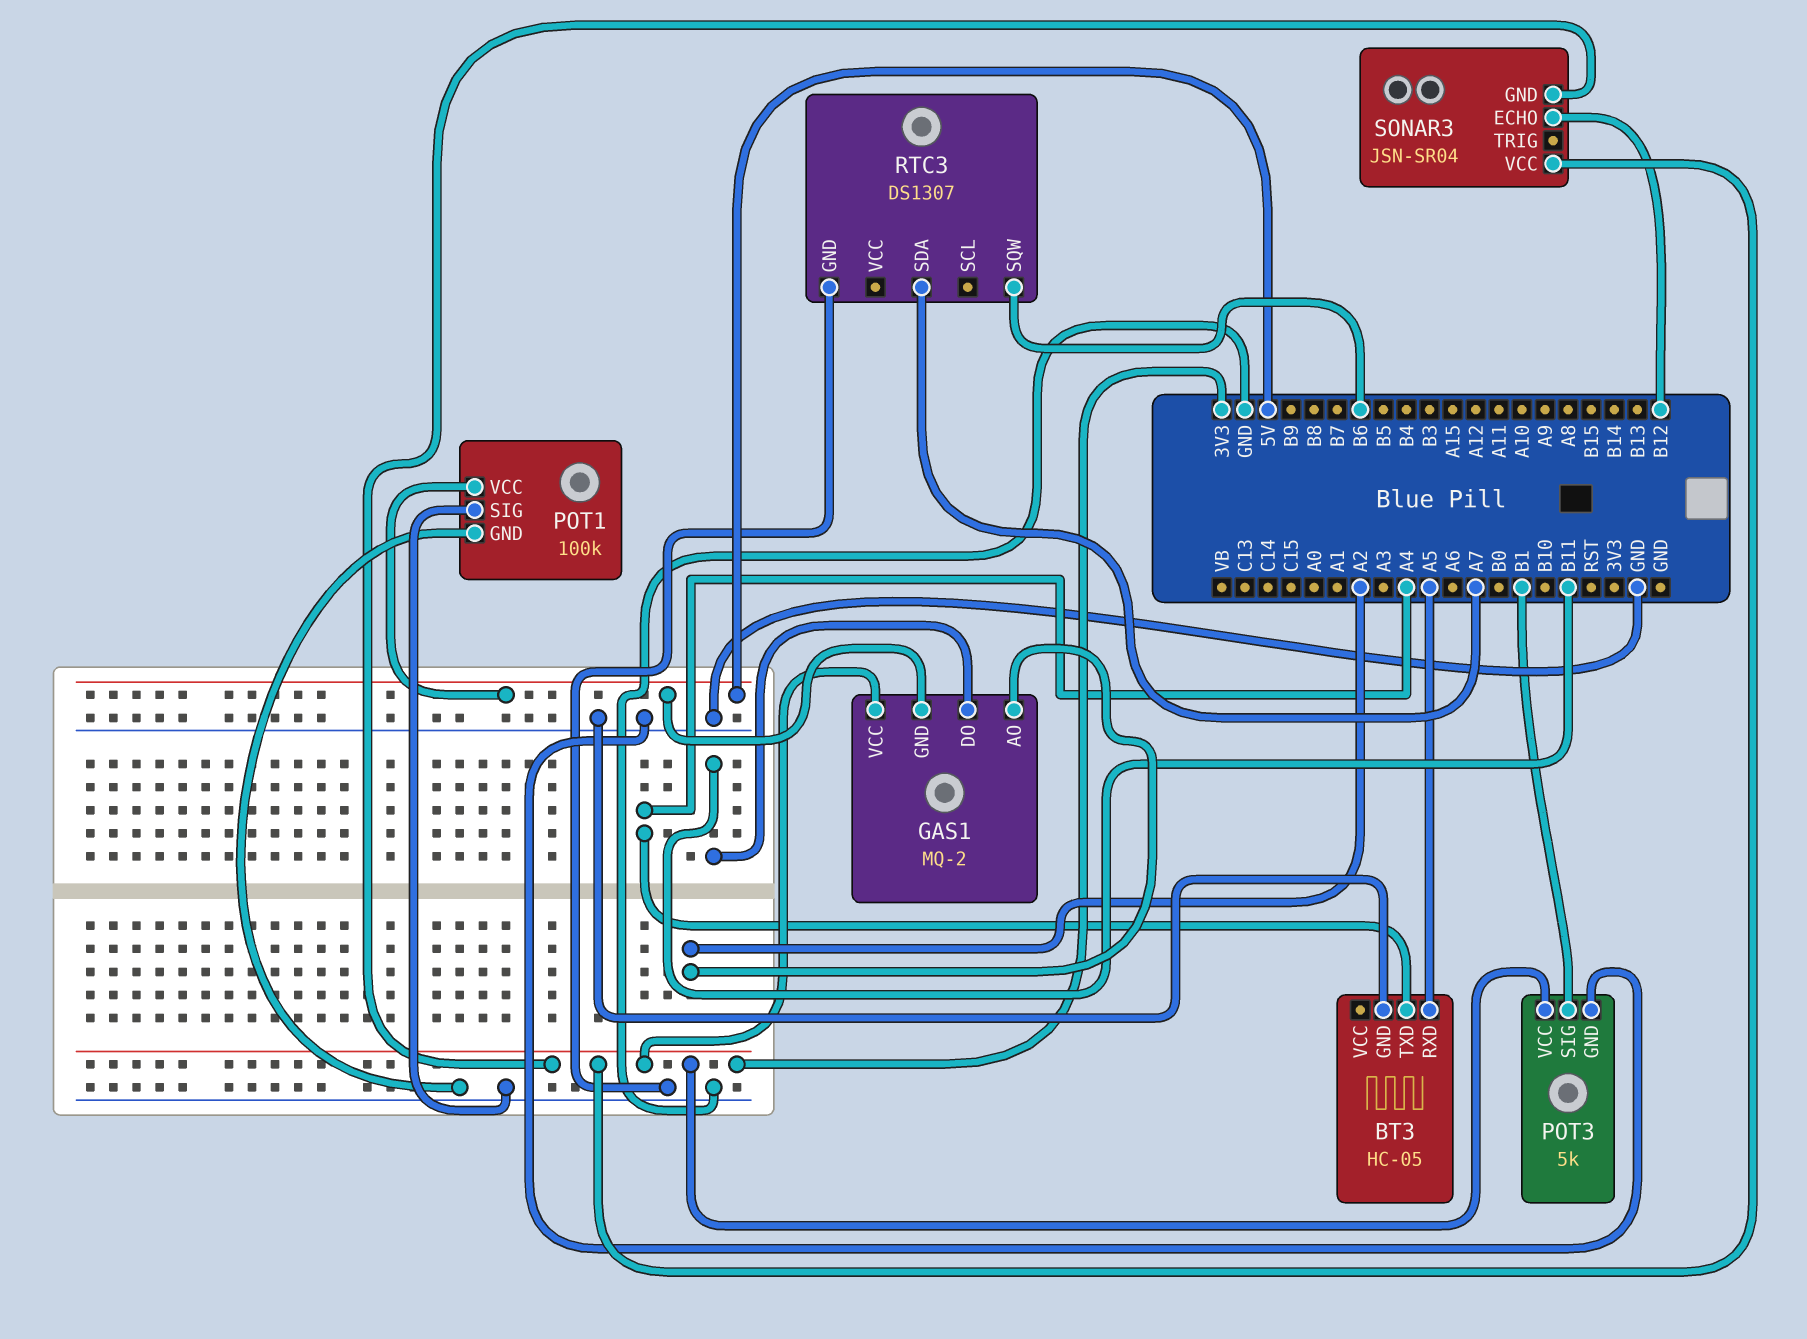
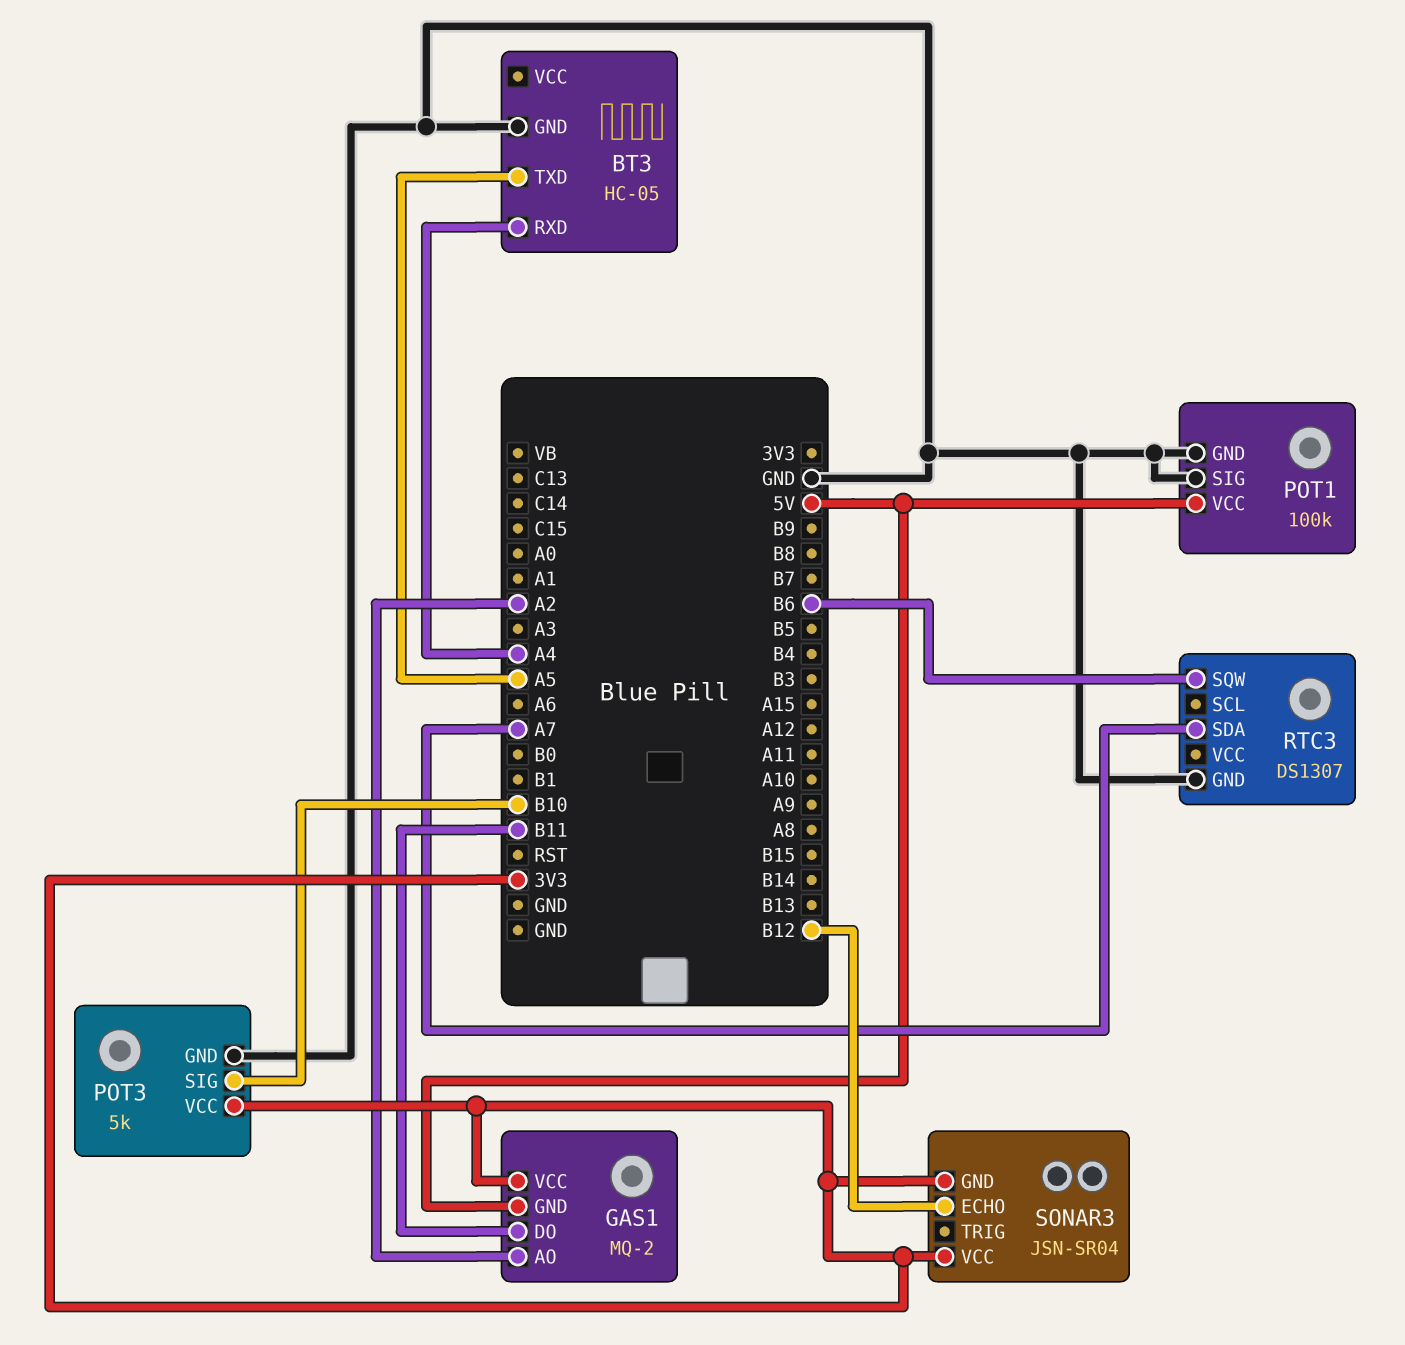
BT3 pin RXD: A5 -> A4
BT3 pin TXD: A4 -> A5
POT3 pin SIG: B1 -> B10

